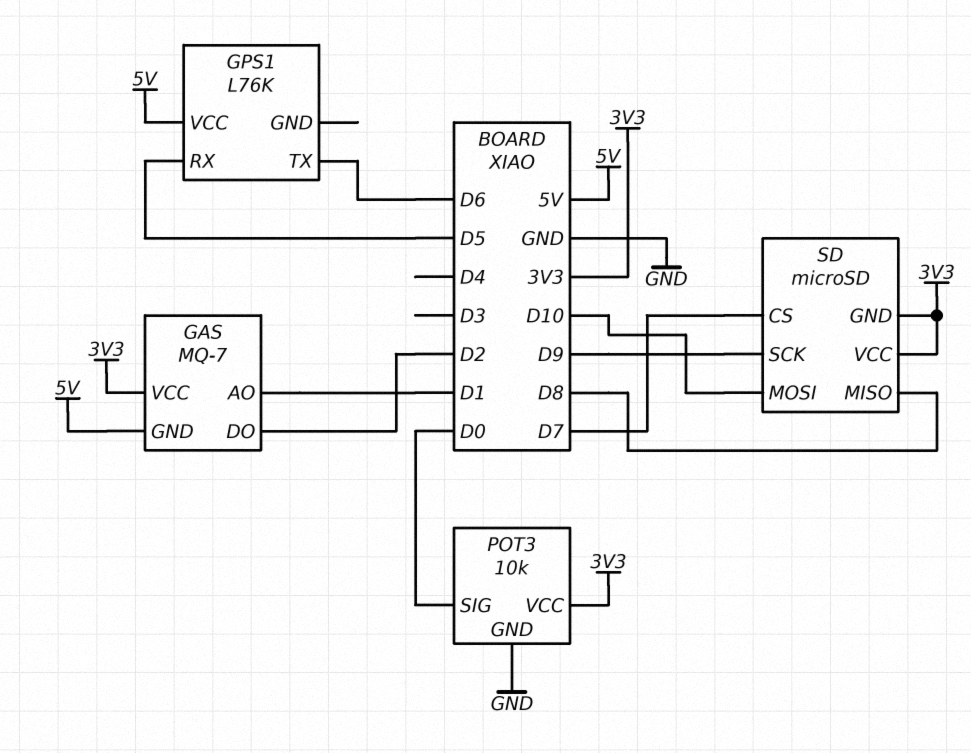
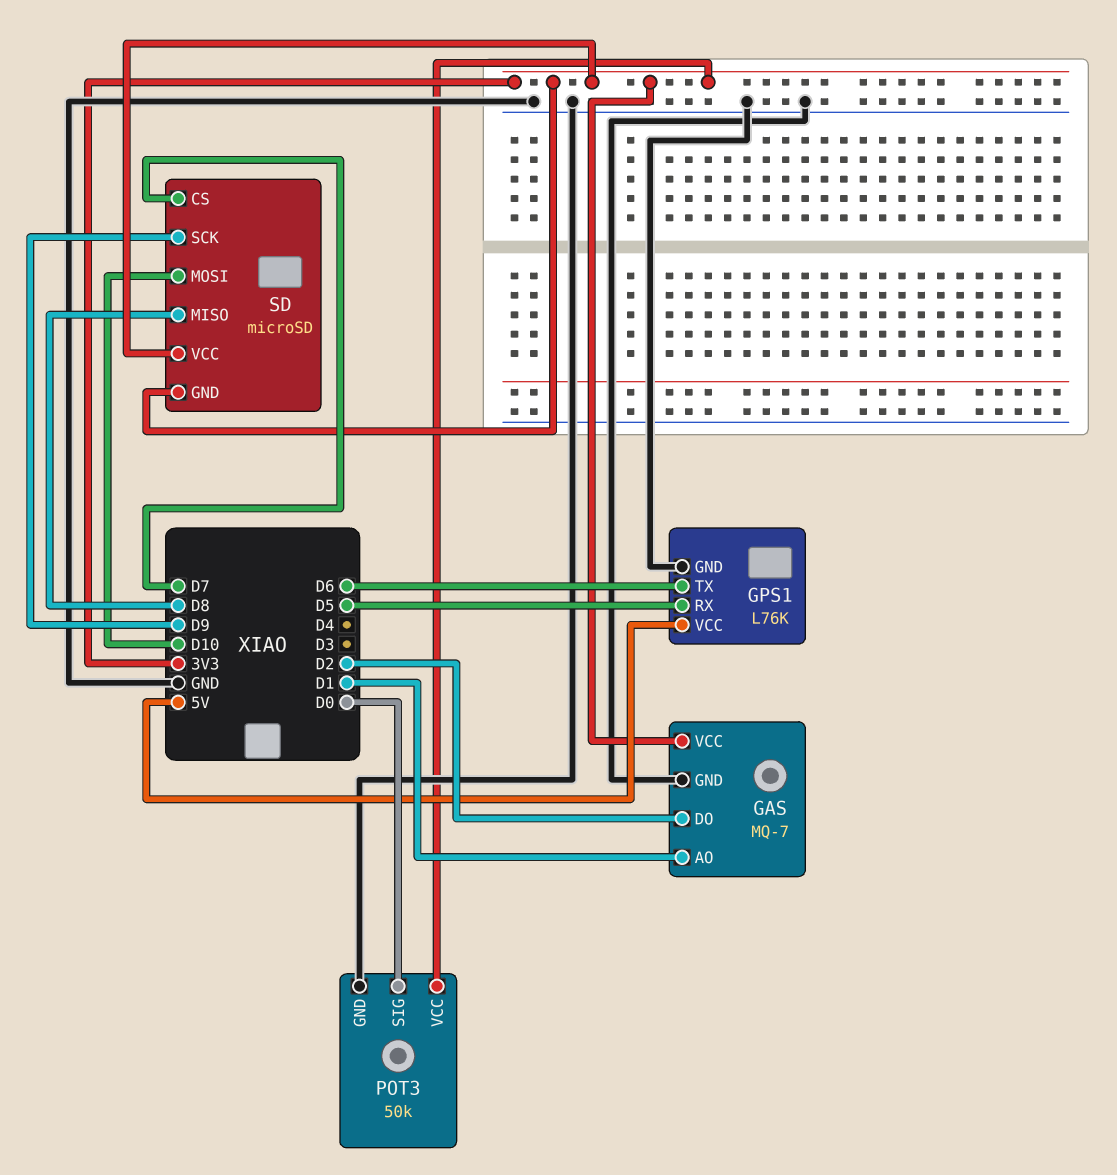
GAS pin GND: 5V -> GND
GPS1 pin GND: none -> GND
POT3: 10k -> 50k

